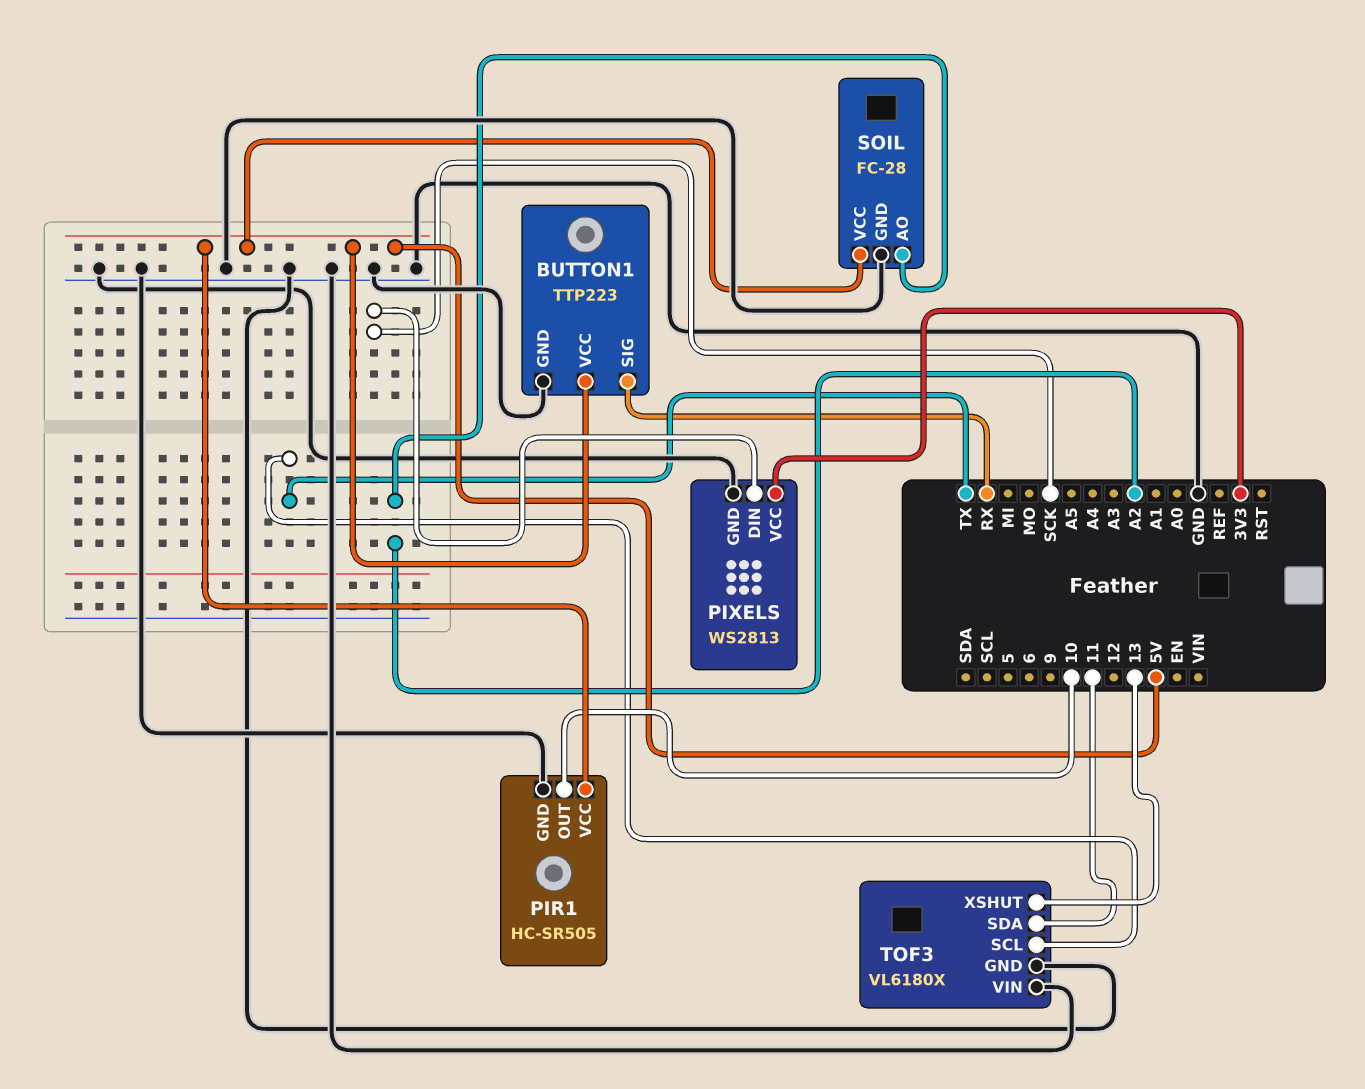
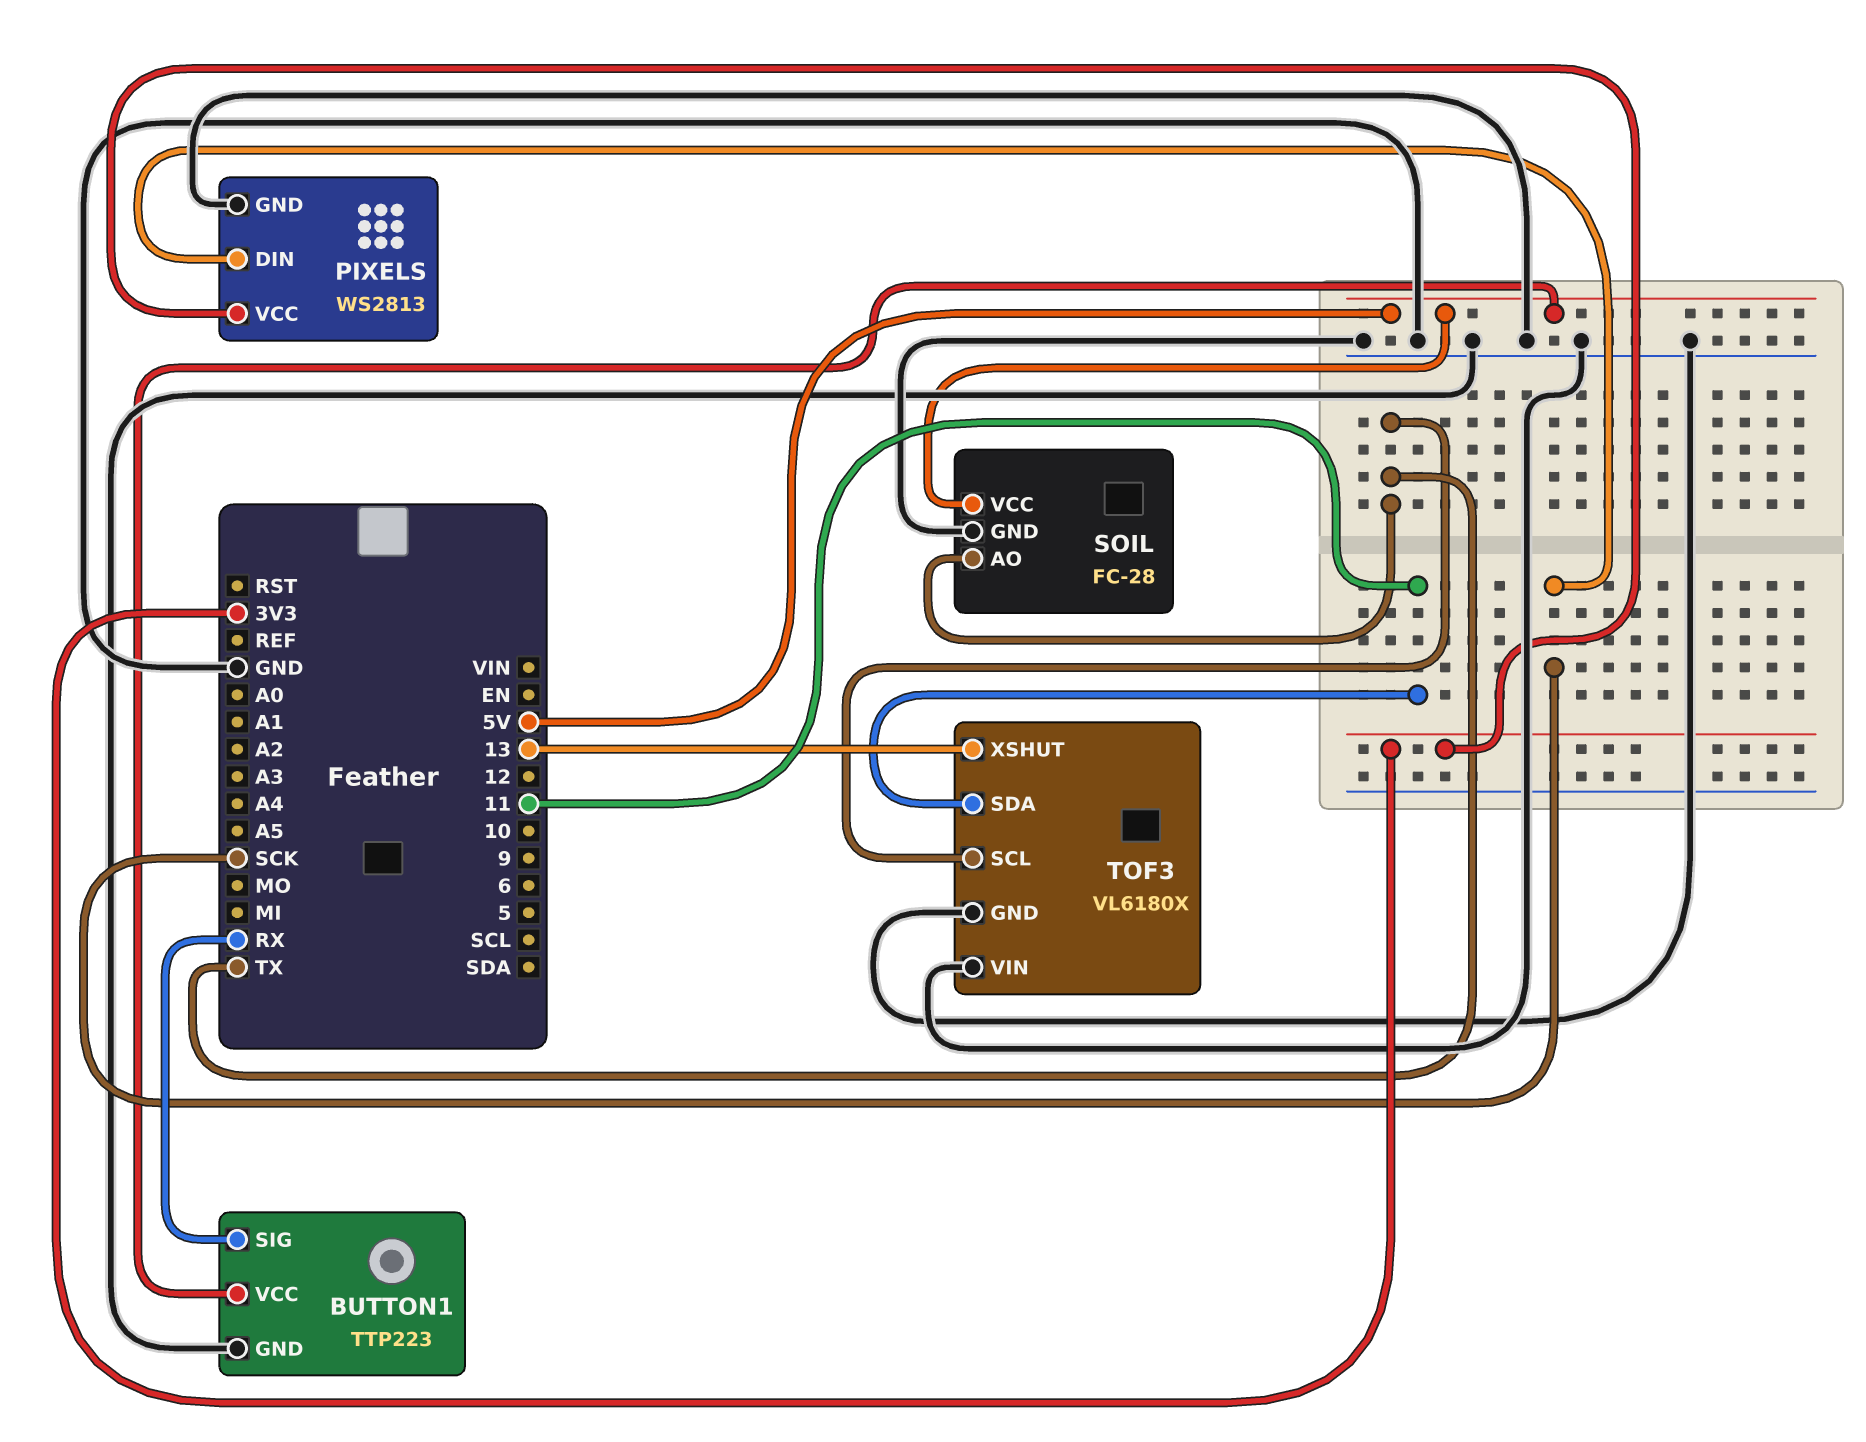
PIR1: HC-SR505 -> none
PIR1 pin GND: GND -> none
PIR1 pin OUT: 10 -> none
PIR1 pin VCC: 5V -> none
SOIL pin AO: A2 -> TX

